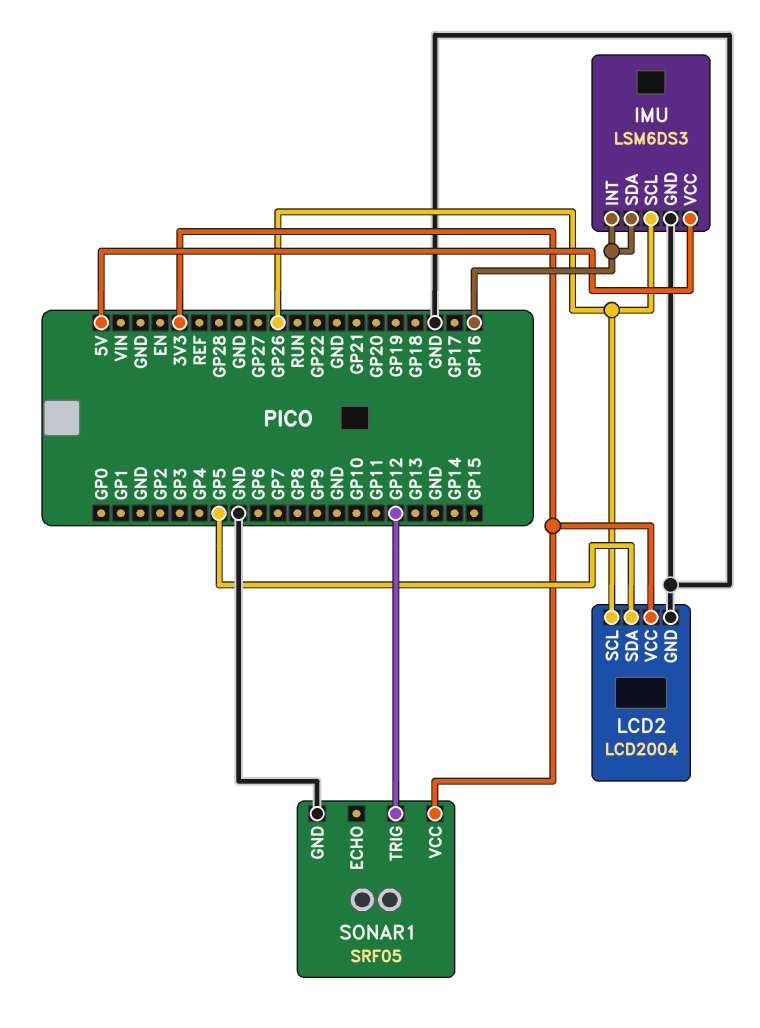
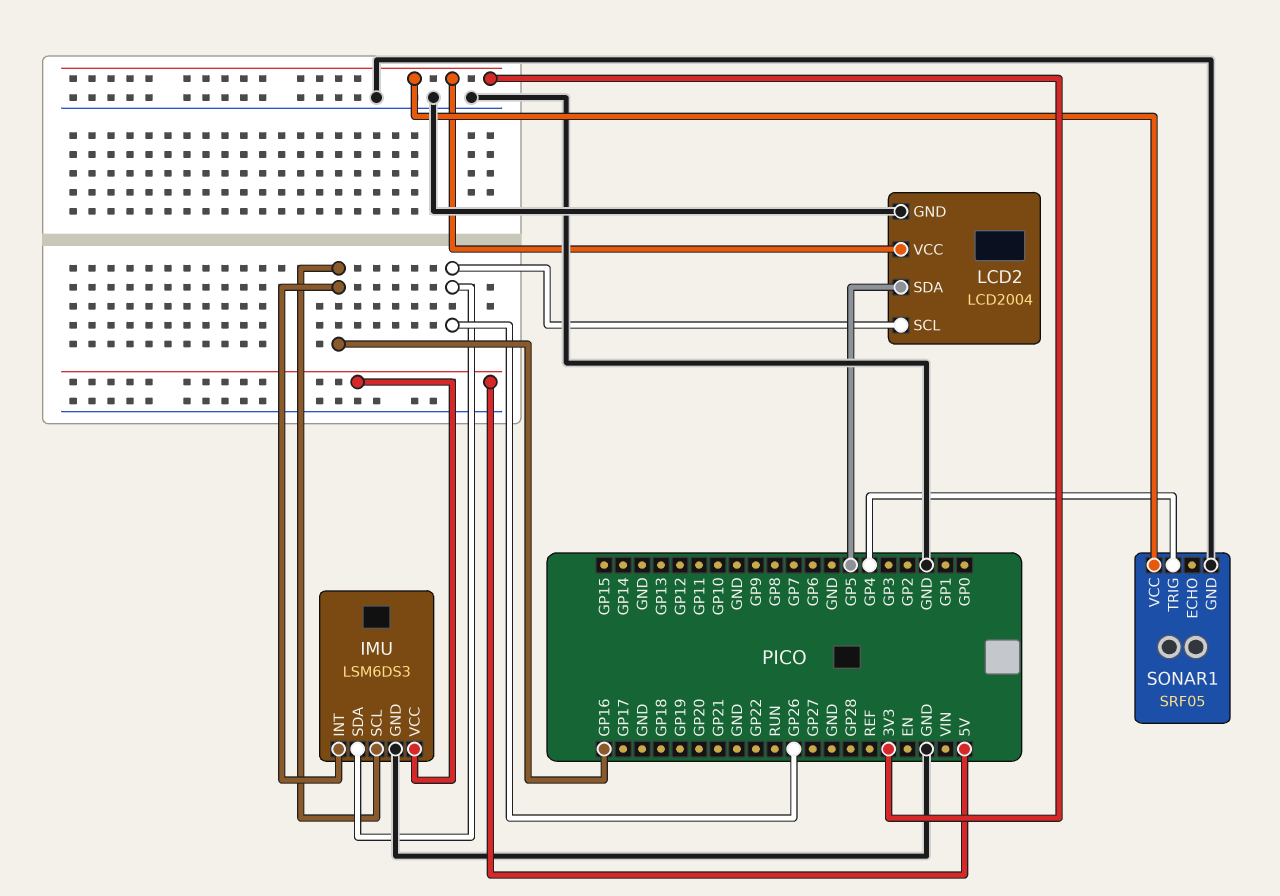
IMU pin SCL: GP26 -> GP16
IMU pin SDA: GP16 -> GP26
SONAR1 pin TRIG: GP12 -> GP4

